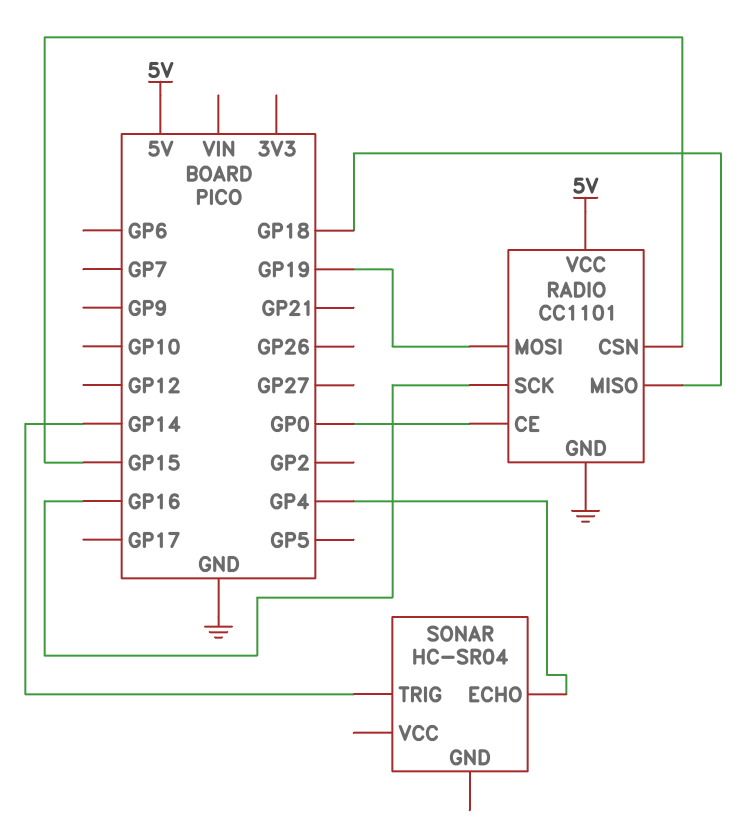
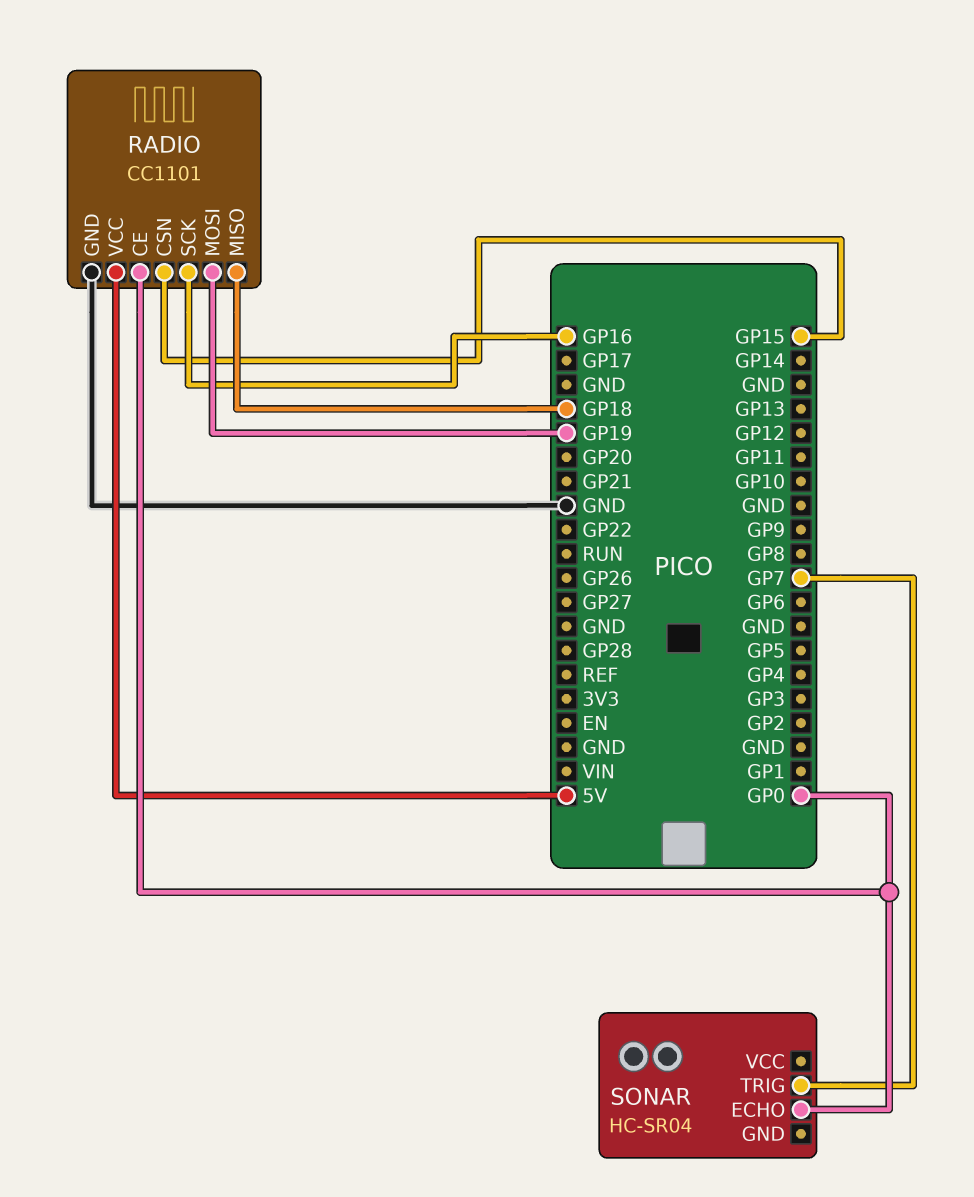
SONAR pin ECHO: GP4 -> GP0
SONAR pin TRIG: GP14 -> GP7

